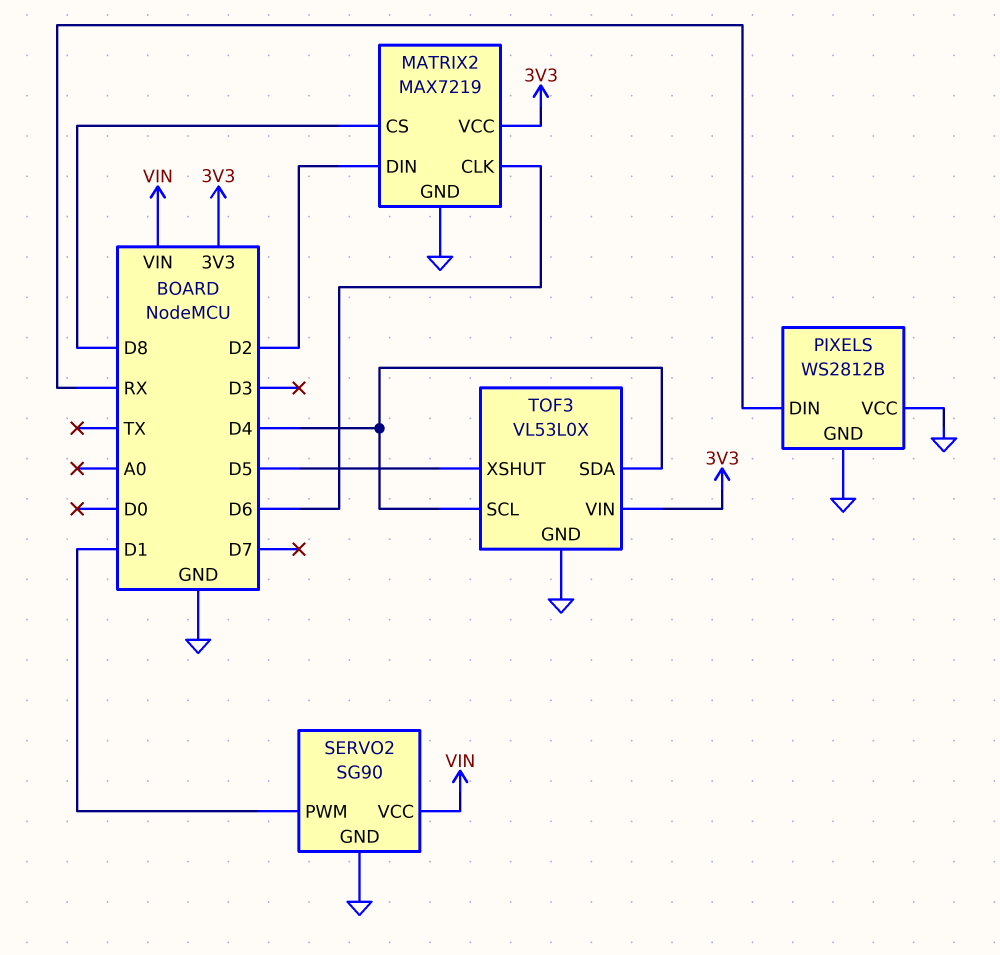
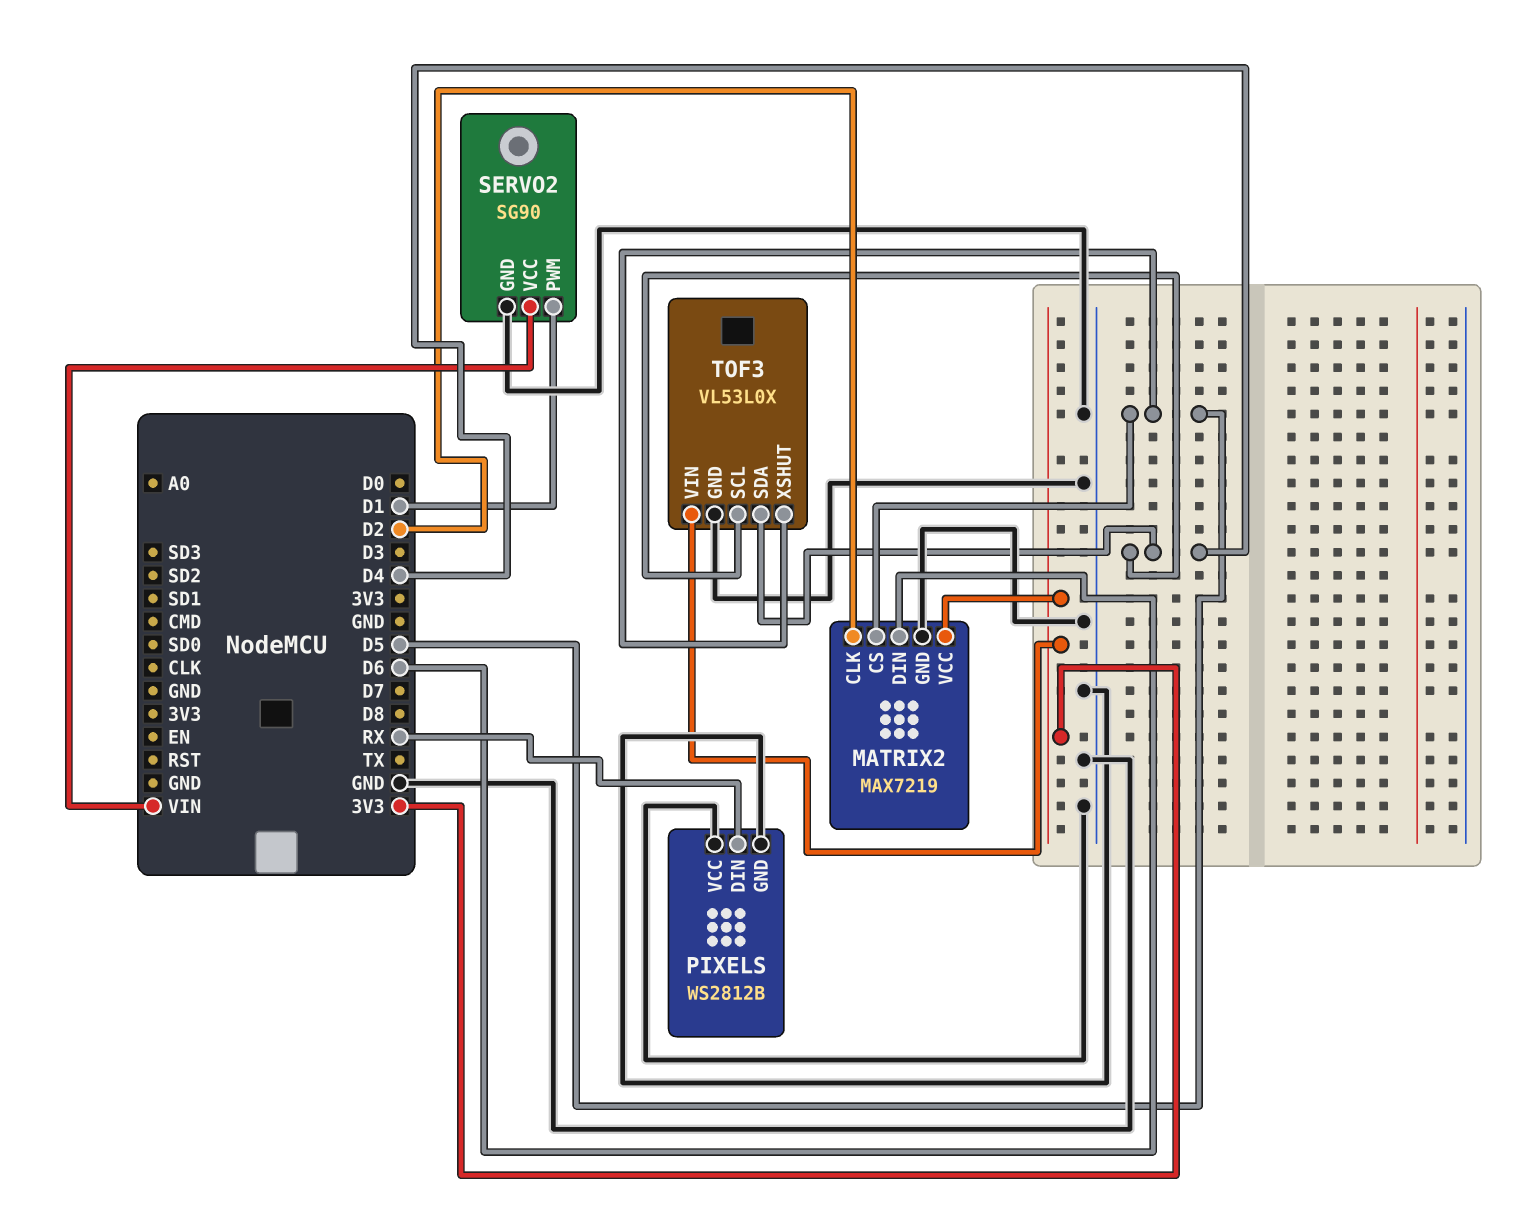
MATRIX2 pin CLK: D6 -> D2
MATRIX2 pin CS: D8 -> D5
MATRIX2 pin DIN: D2 -> D6

